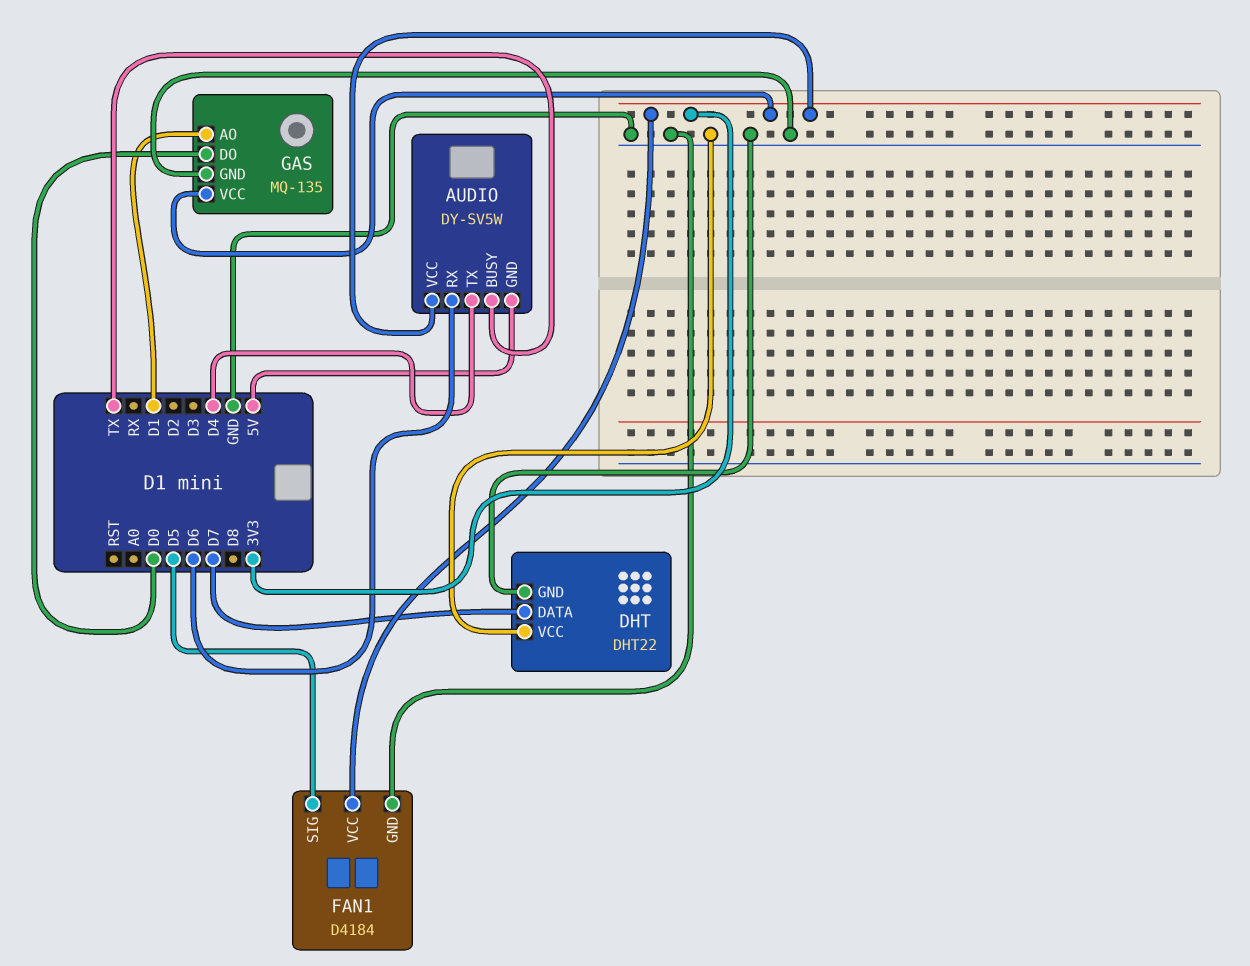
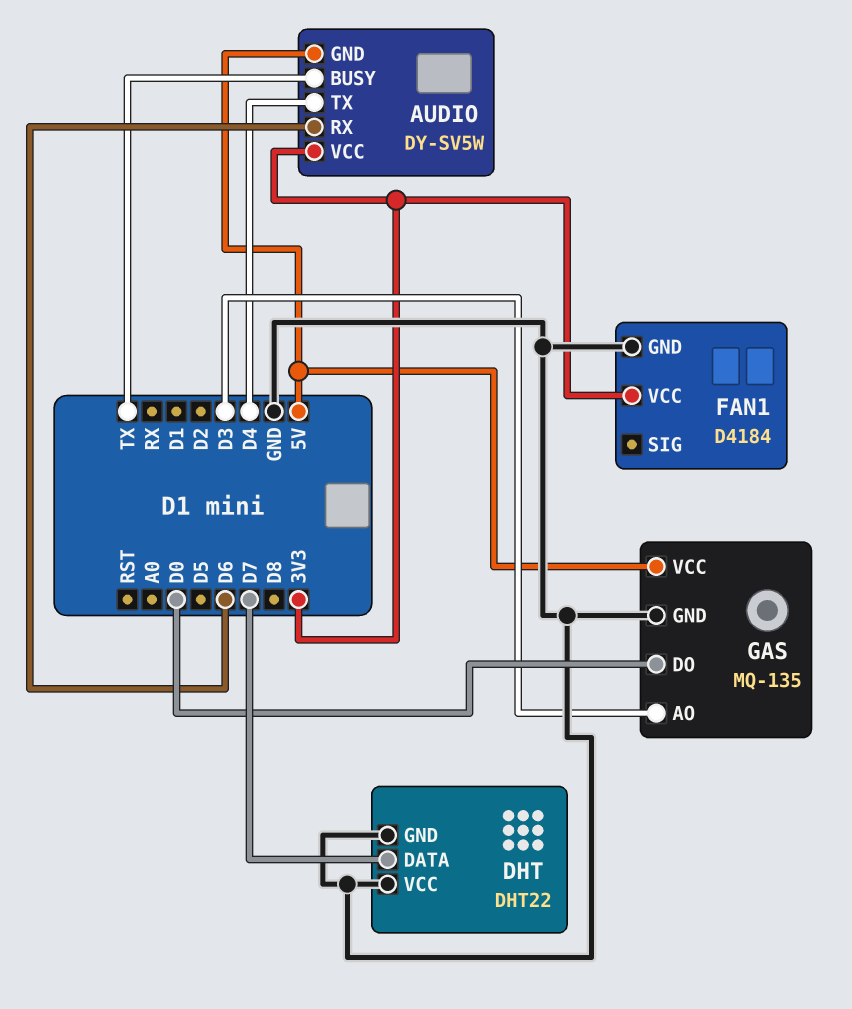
FAN1 pin SIG: D5 -> none
GAS pin AO: D1 -> D3
GAS pin VCC: 3V3 -> 5V

